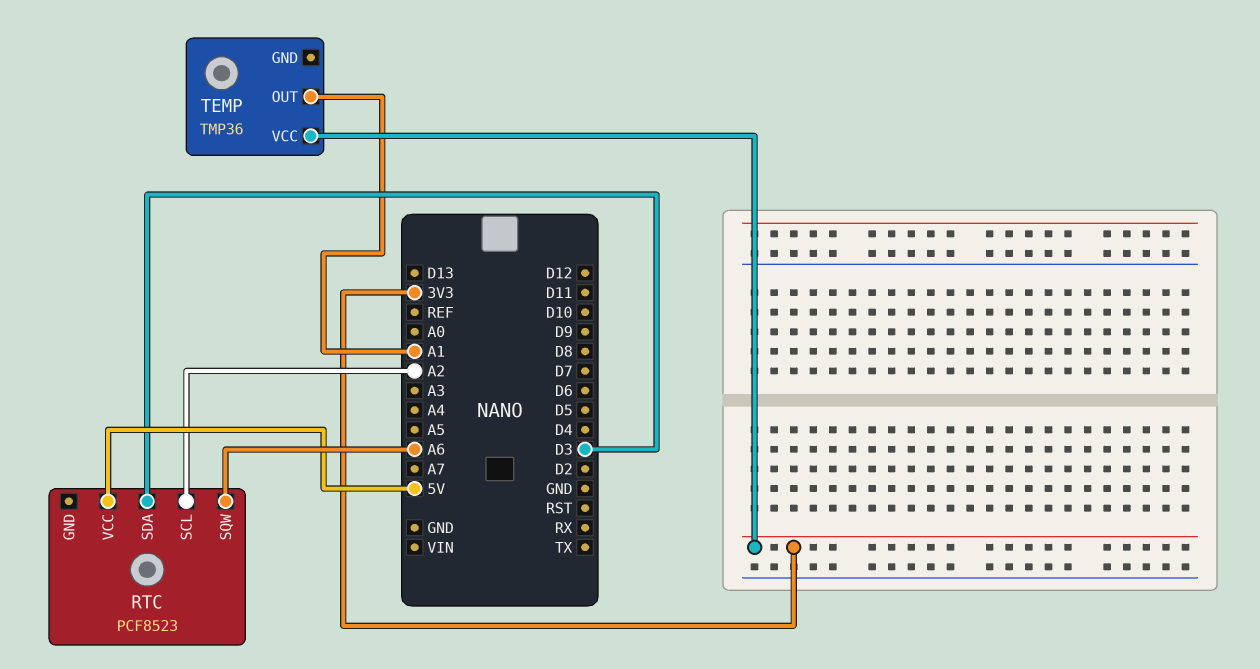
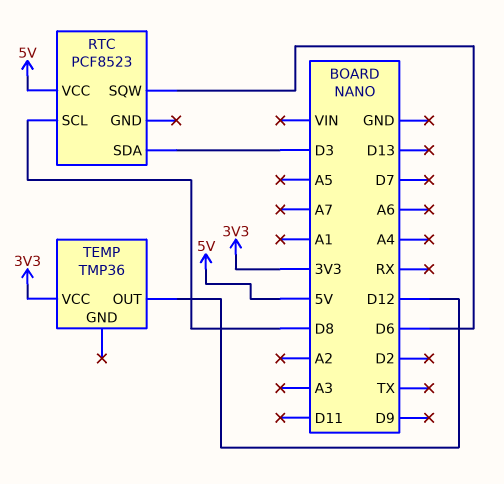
RTC pin SCL: A2 -> D8
RTC pin SQW: A6 -> D6
TEMP pin OUT: A1 -> D12

